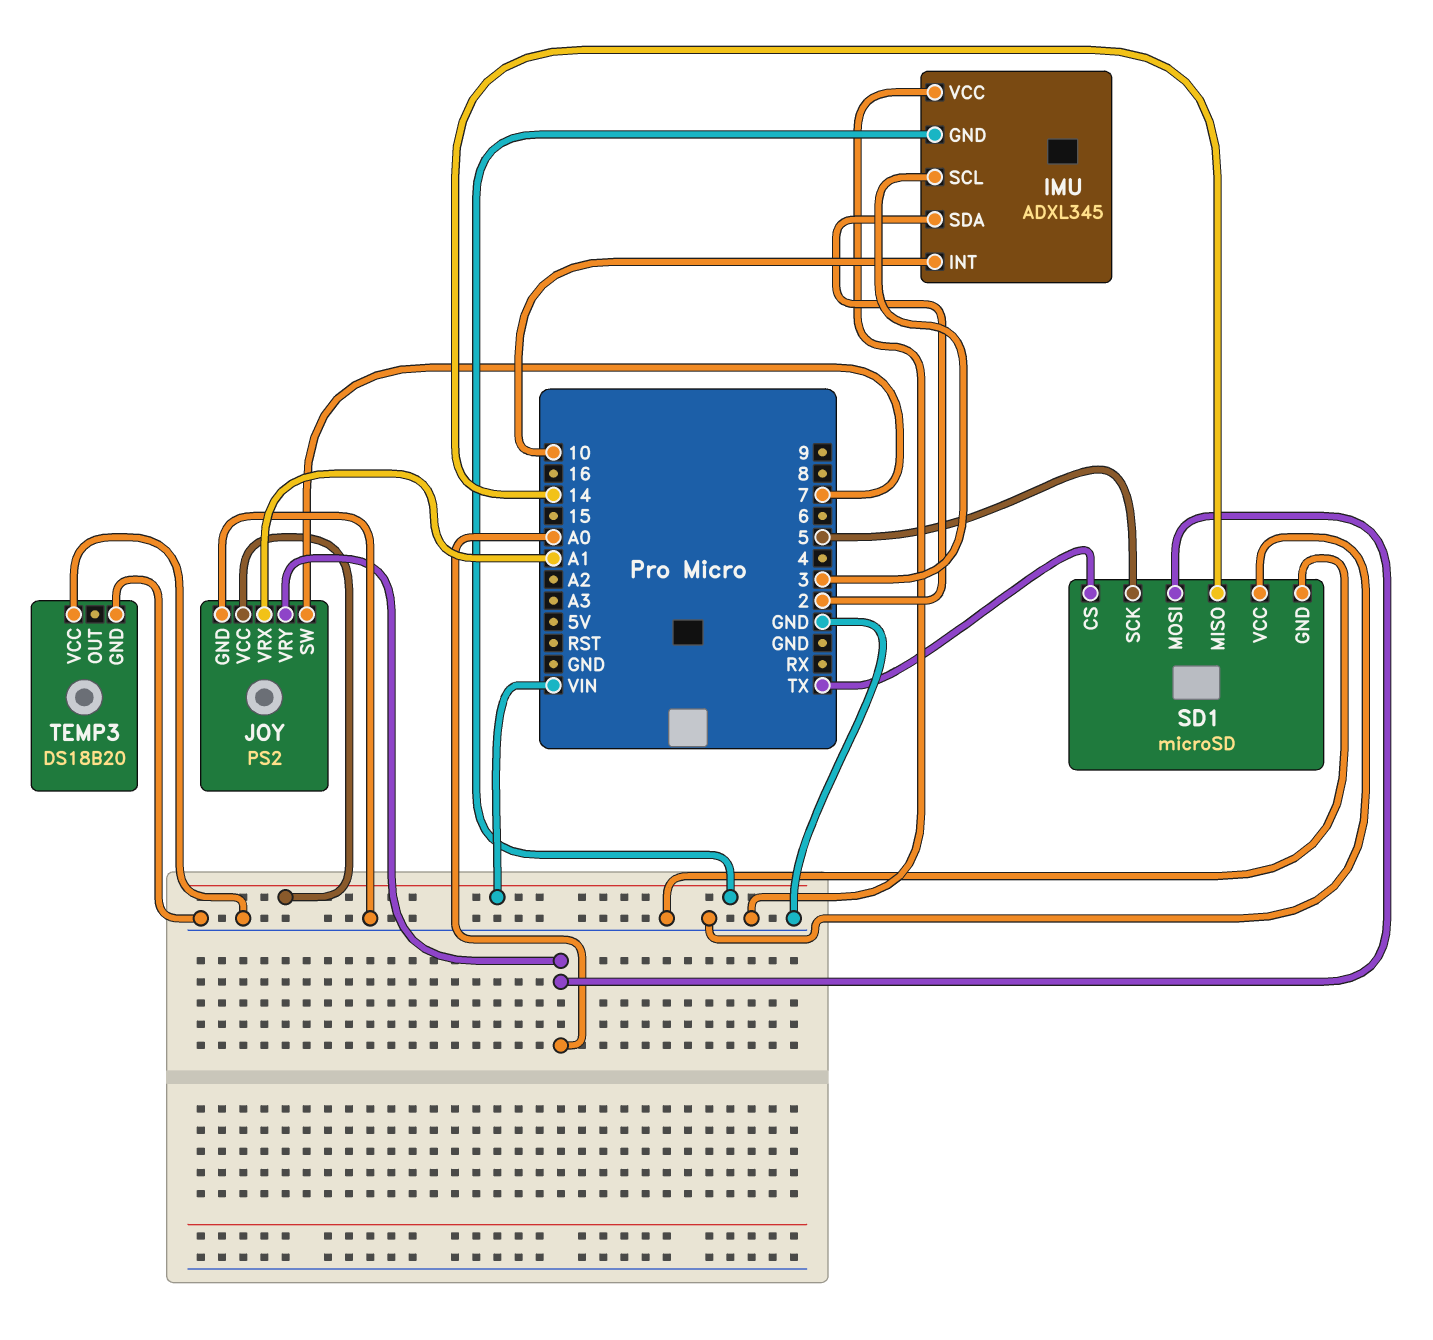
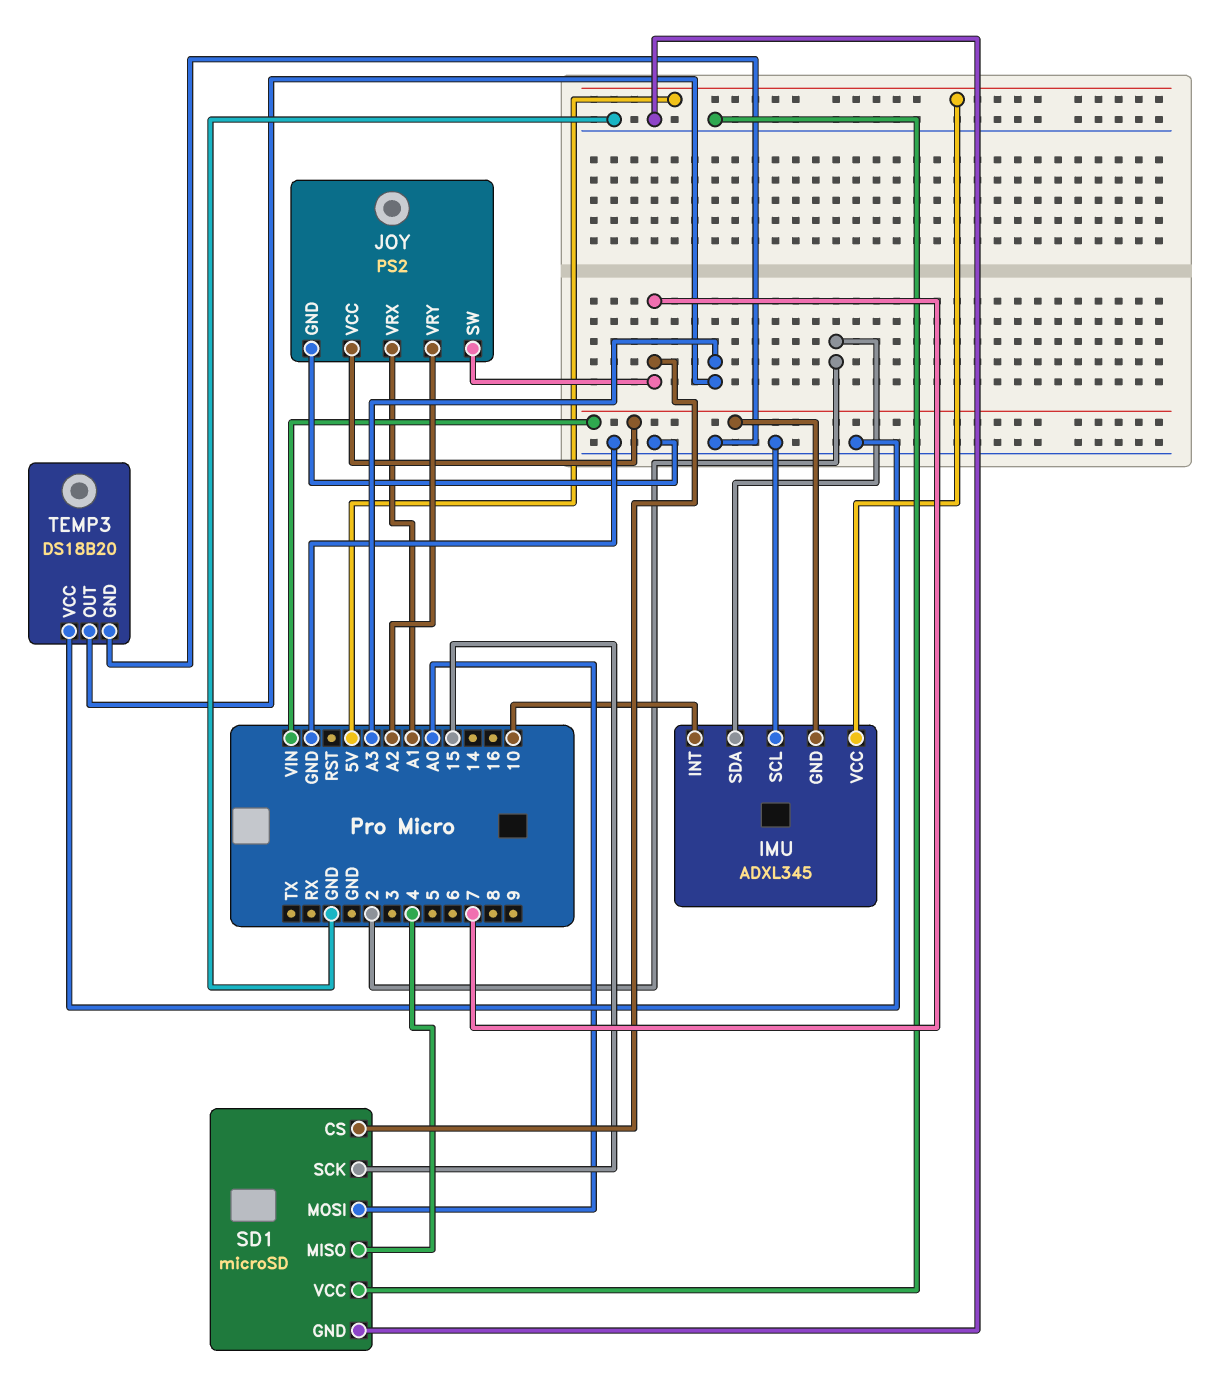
IMU pin SCL: 3 -> GND
IMU pin VCC: GND -> 5V
JOY pin VRY: A0 -> A2
SD1 pin CS: TX -> 7
SD1 pin MISO: 14 -> 4
SD1 pin SCK: 5 -> 15
TEMP3 pin OUT: none -> A3

